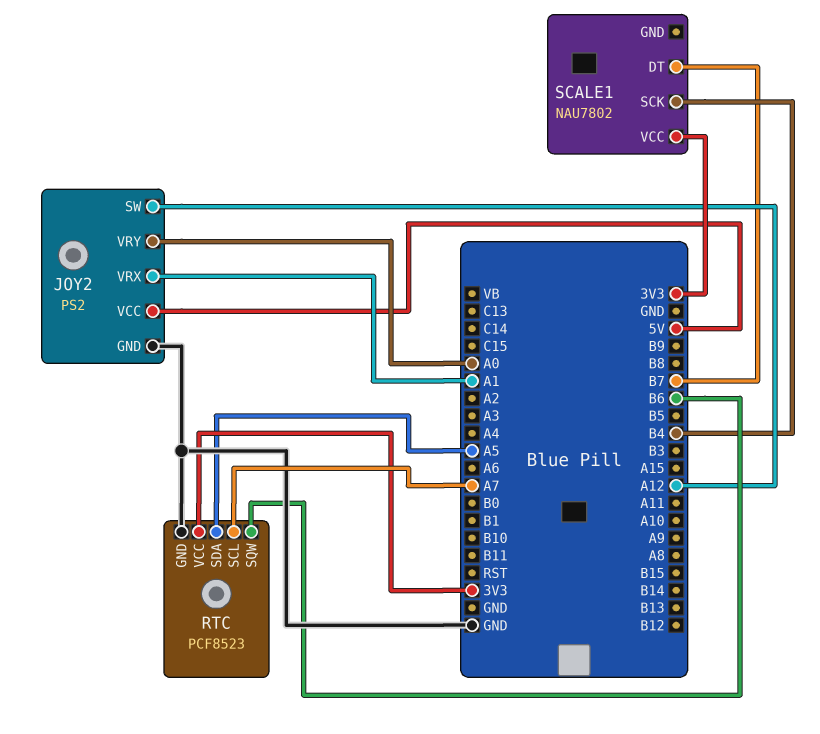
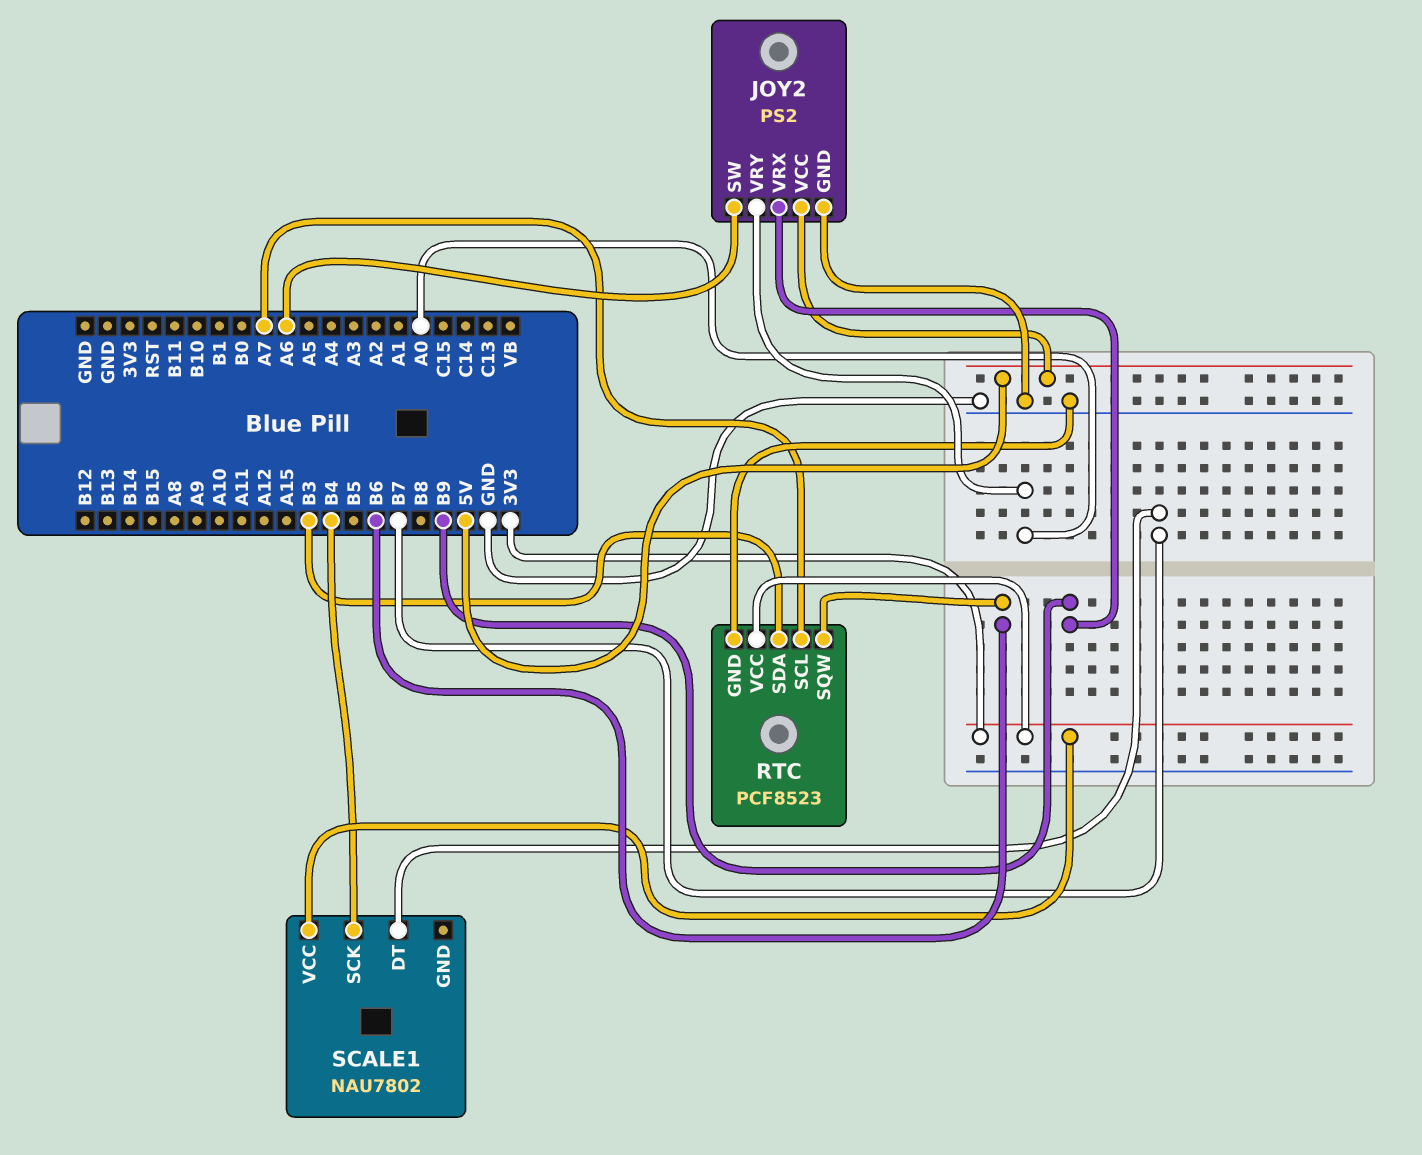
JOY2 pin SW: A12 -> A6
JOY2 pin VRX: A1 -> B9
RTC pin SDA: A5 -> B3

